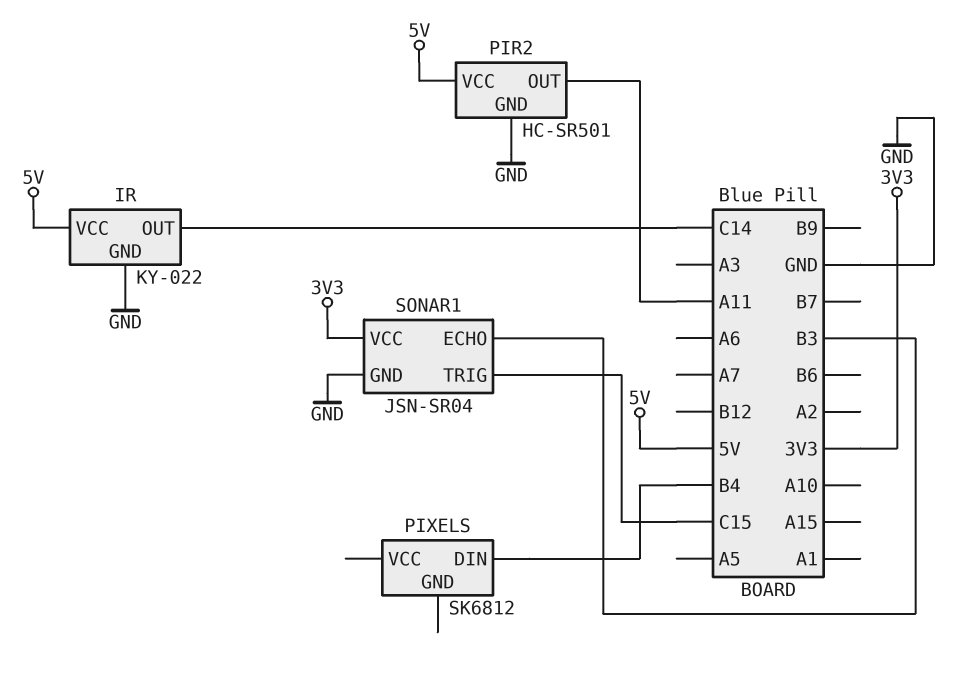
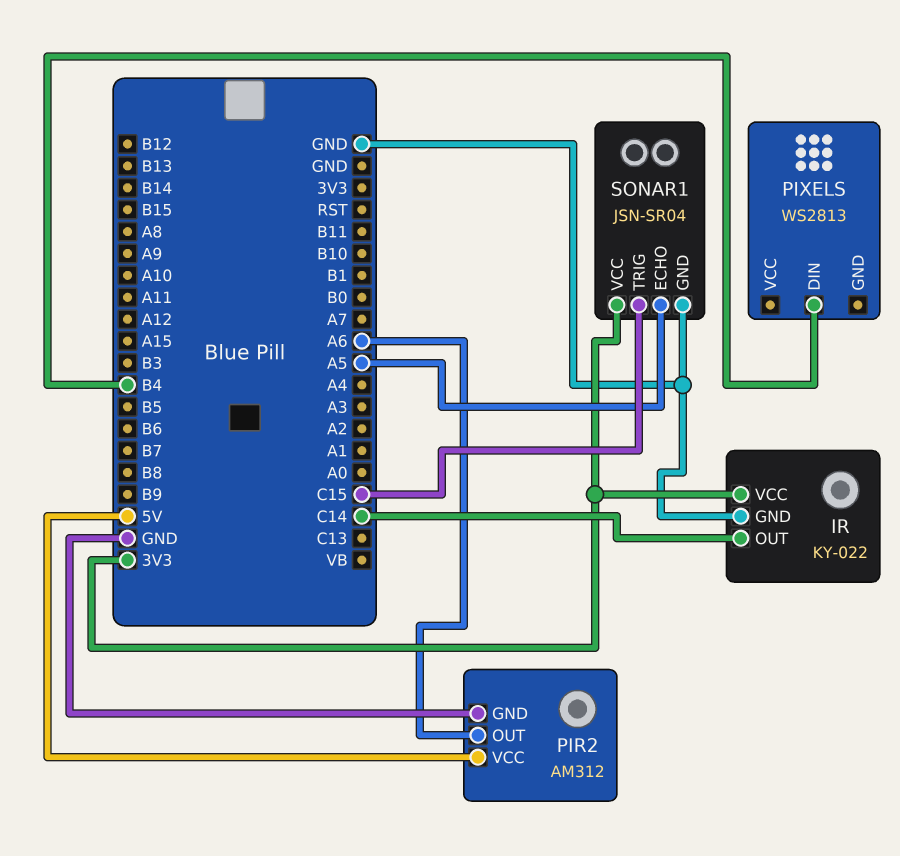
IR pin VCC: 5V -> 3V3
PIR2: HC-SR501 -> AM312
PIR2 pin OUT: A11 -> A6
PIXELS: SK6812 -> WS2813
SONAR1 pin ECHO: B3 -> A5

